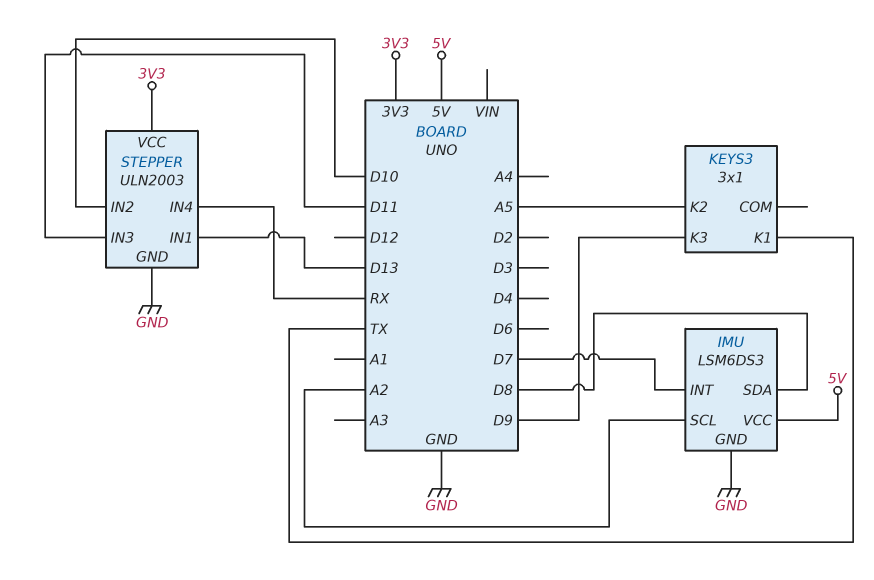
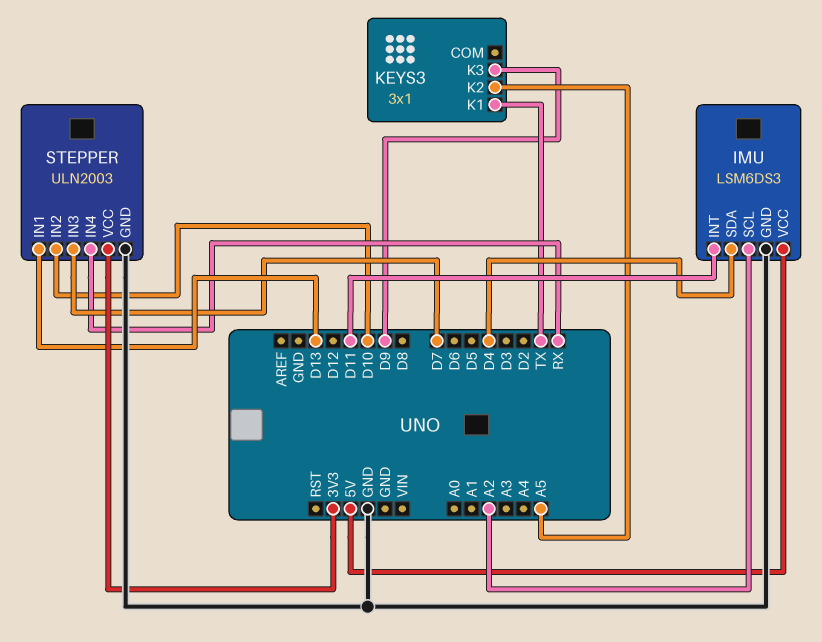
IMU pin INT: D7 -> D11
IMU pin SDA: D8 -> D4
STEPPER pin IN3: D11 -> D7

